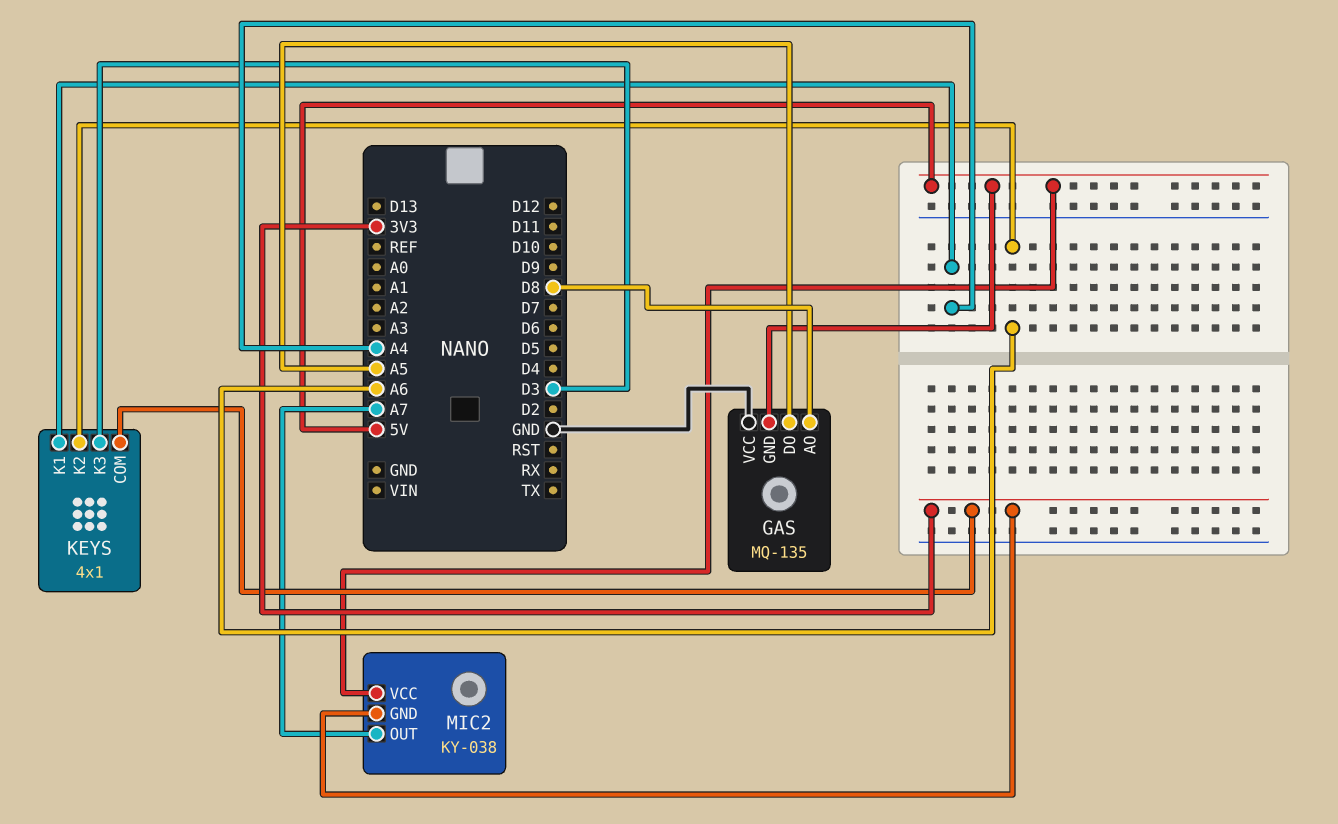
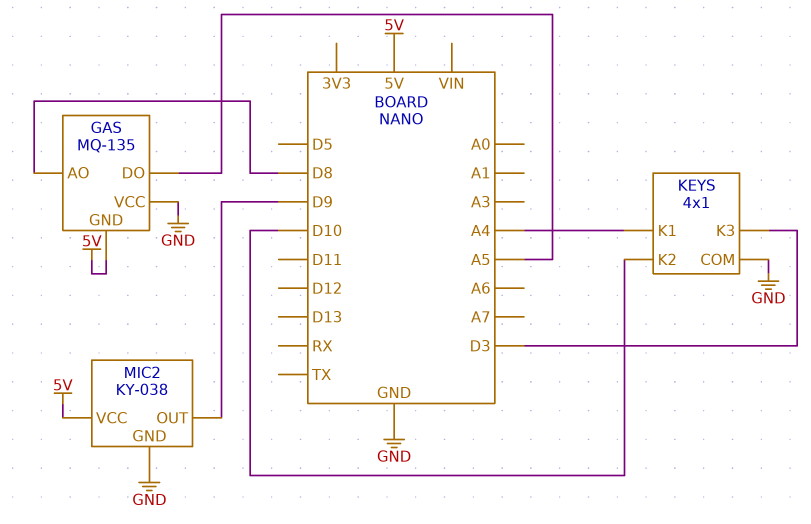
KEYS pin COM: 3V3 -> GND
KEYS pin K2: A6 -> D10
MIC2 pin GND: 3V3 -> GND
MIC2 pin OUT: A7 -> D9

